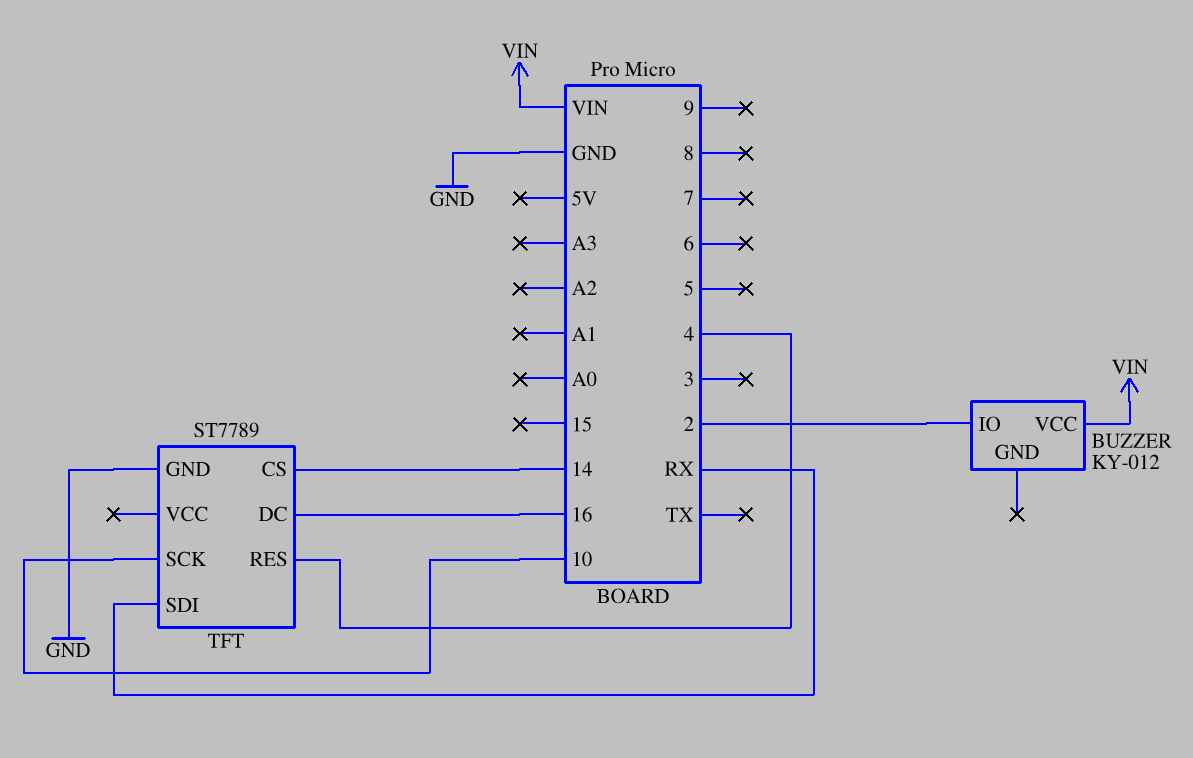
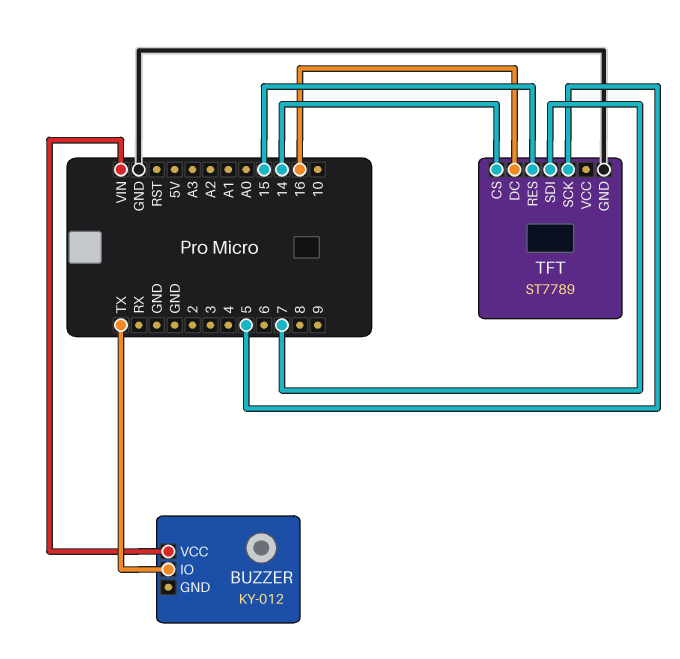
BUZZER pin IO: 2 -> TX
TFT pin RES: 4 -> 15
TFT pin SCK: 10 -> 5
TFT pin SDI: RX -> 7

